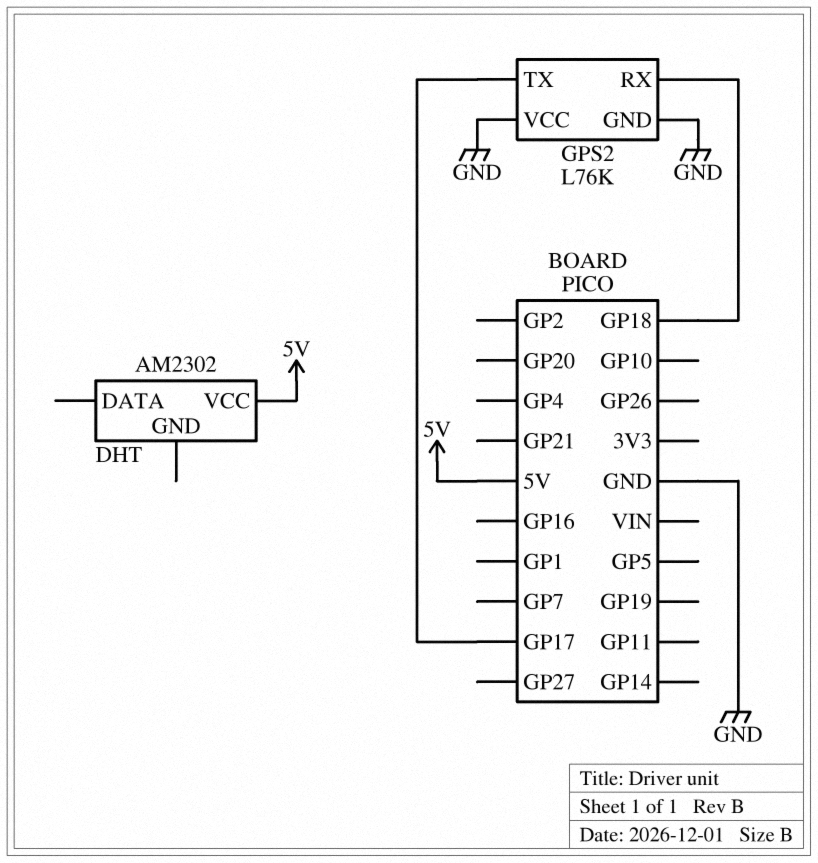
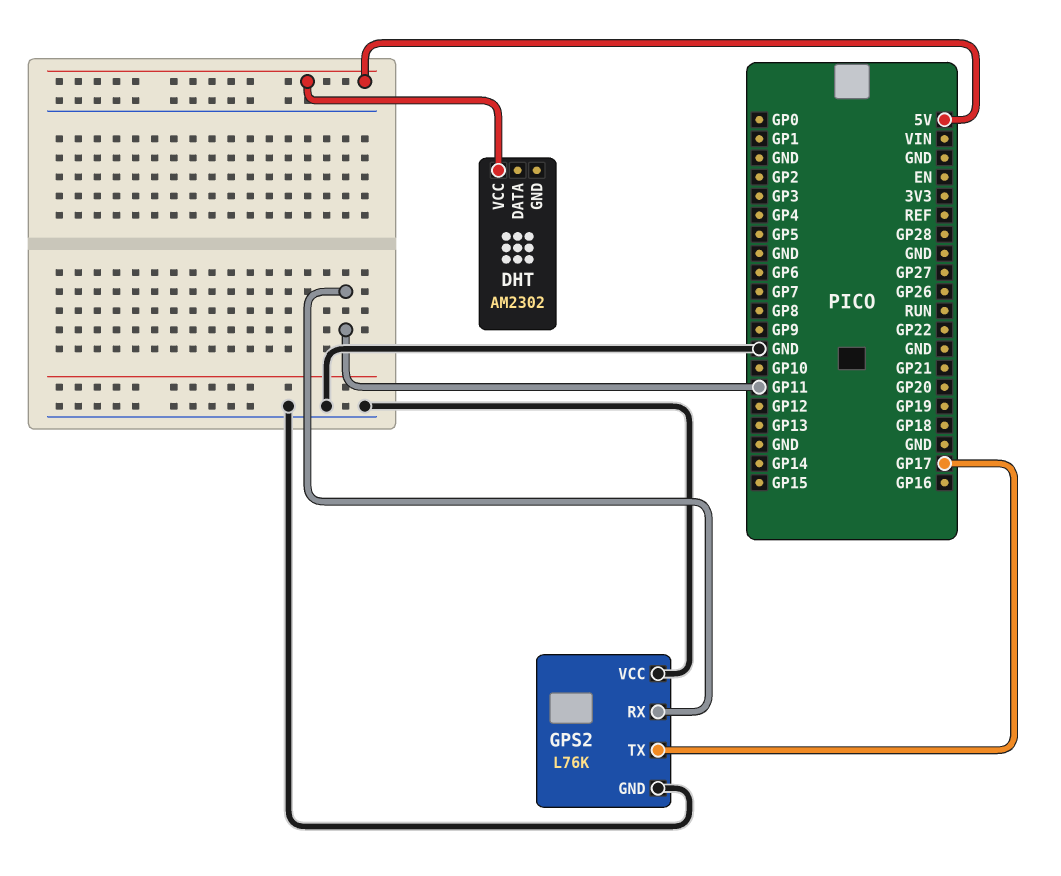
GPS2 pin RX: GP18 -> GP11

